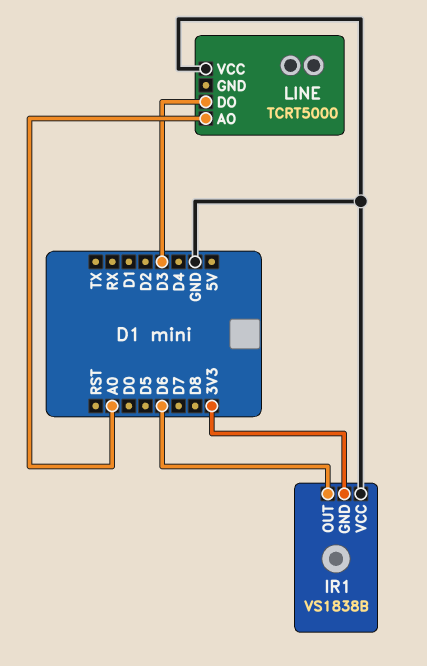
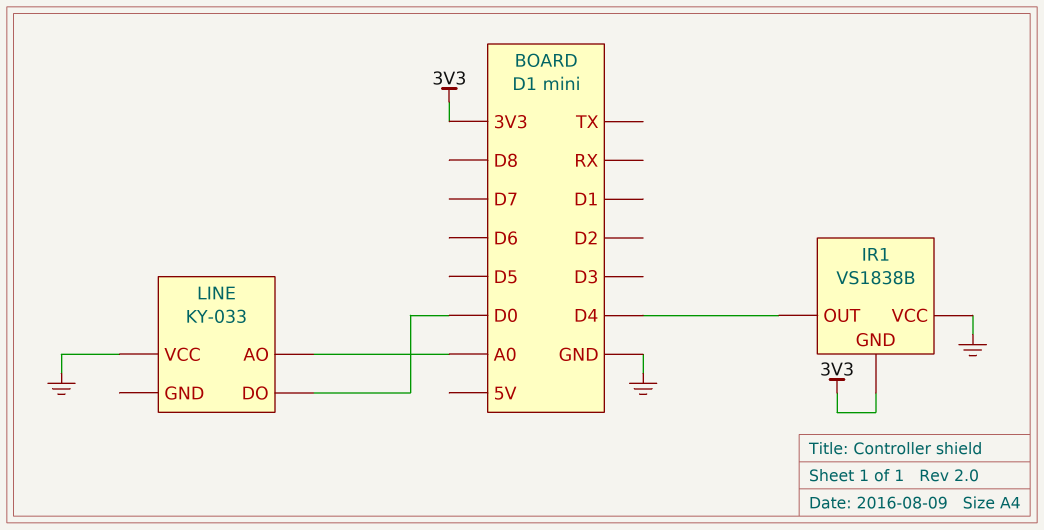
IR1 pin OUT: D6 -> D4
LINE: TCRT5000 -> KY-033
LINE pin DO: D3 -> D0

